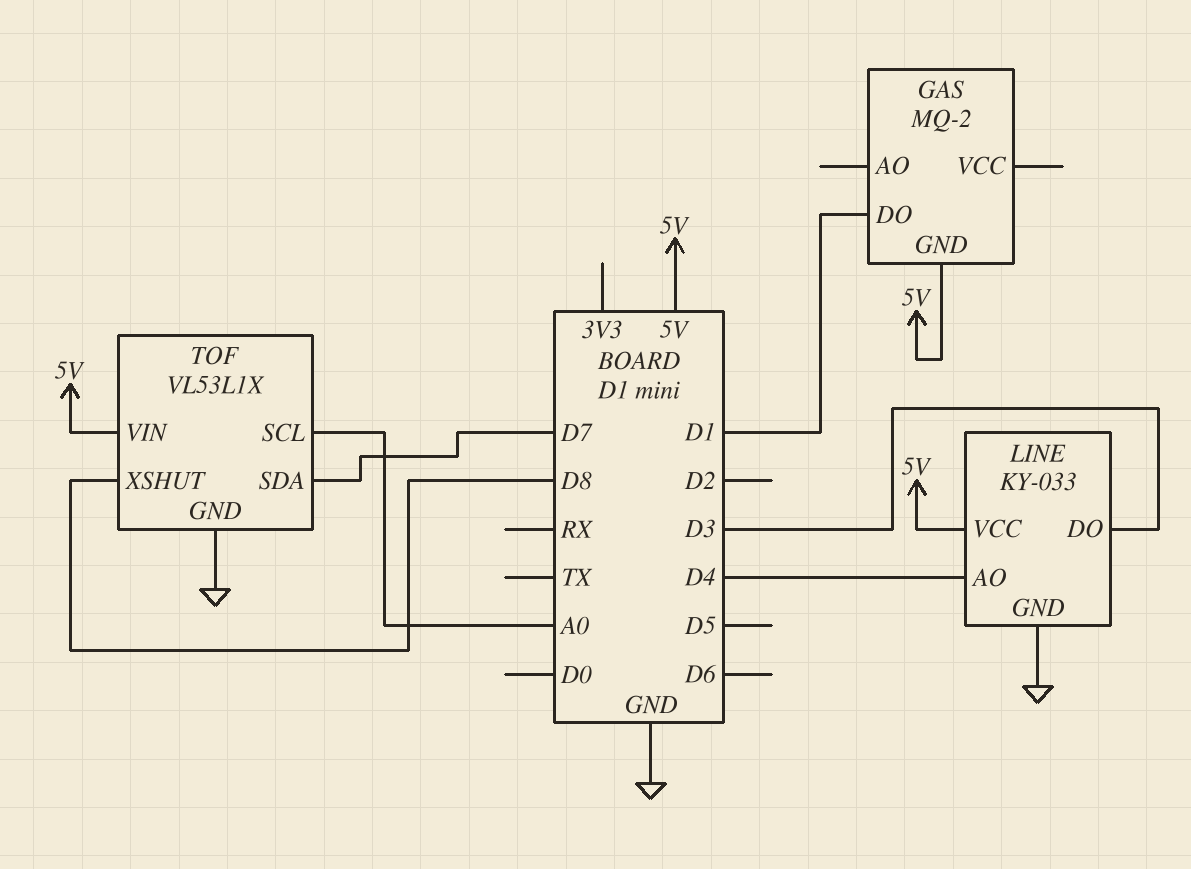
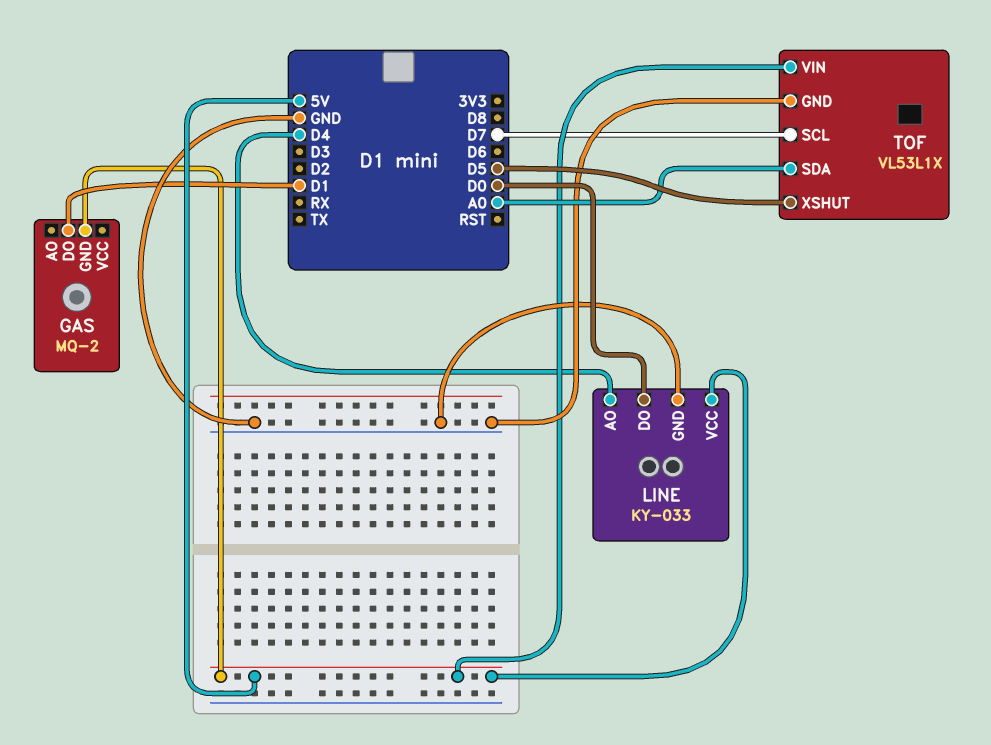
LINE pin DO: D3 -> D0
TOF pin SCL: A0 -> D7
TOF pin SDA: D7 -> A0
TOF pin XSHUT: D8 -> D5

